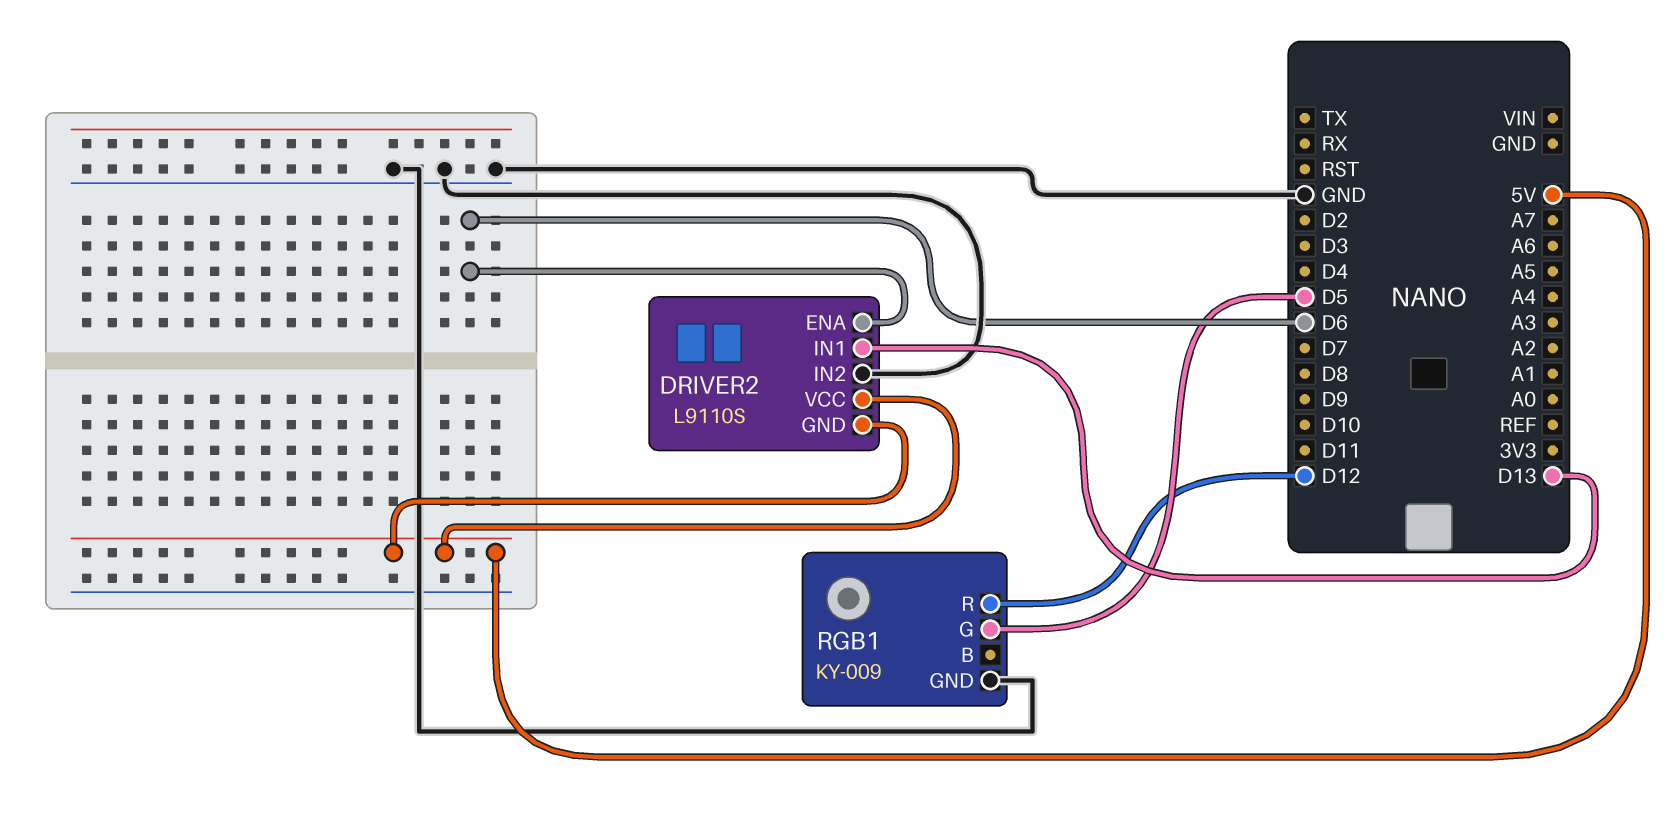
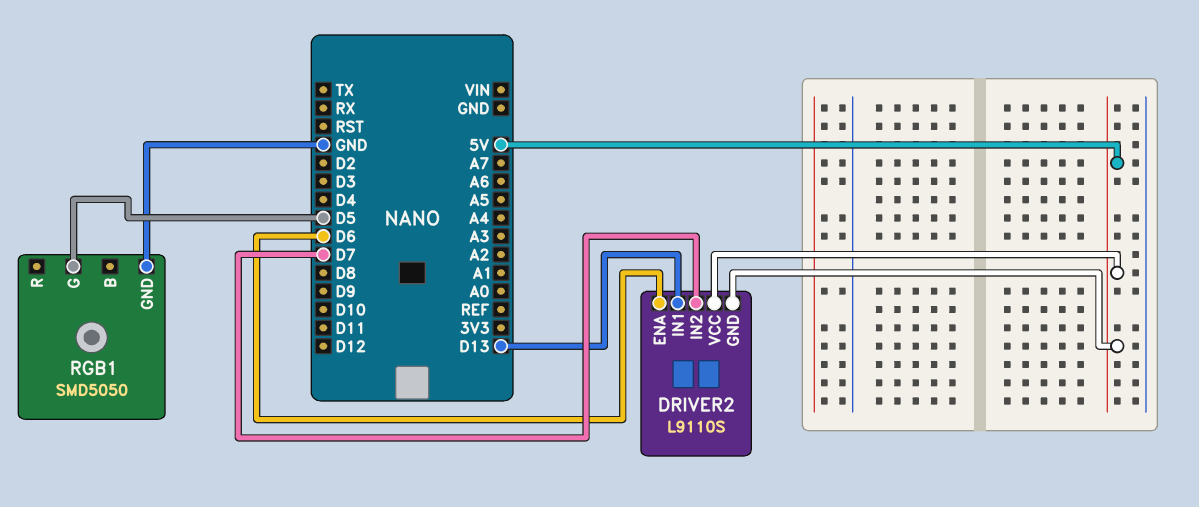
DRIVER2 pin IN2: GND -> D7
RGB1: KY-009 -> SMD5050
RGB1 pin R: D12 -> none

